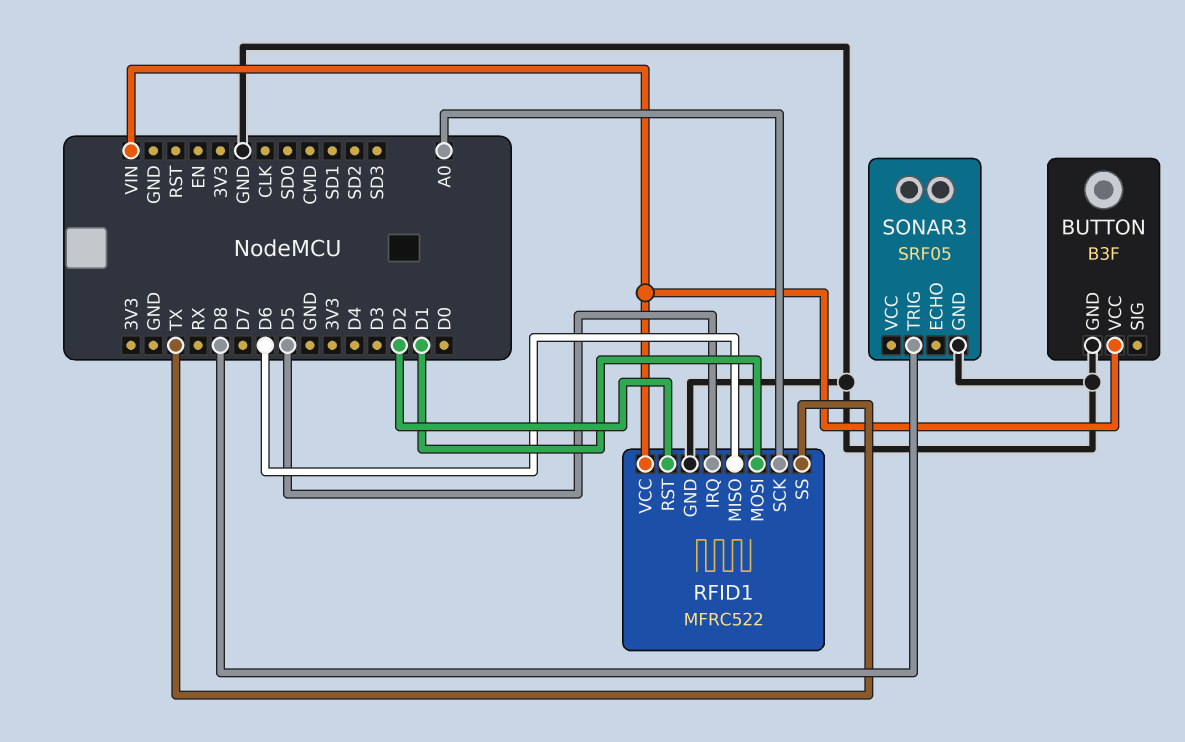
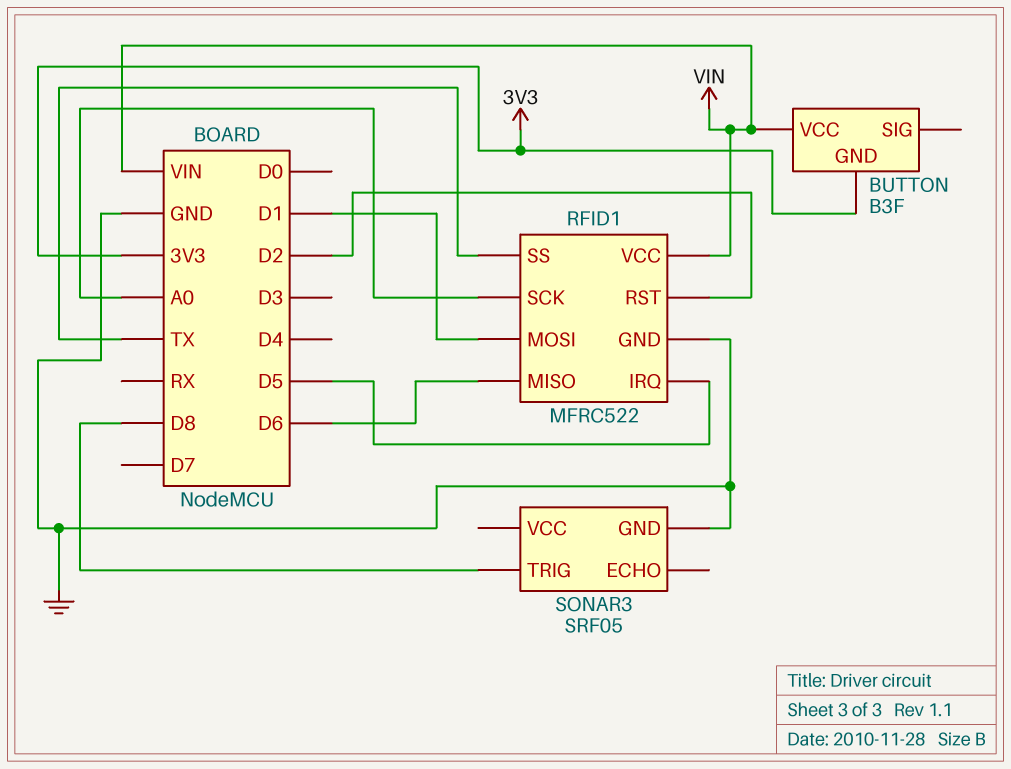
BUTTON pin GND: GND -> 3V3

